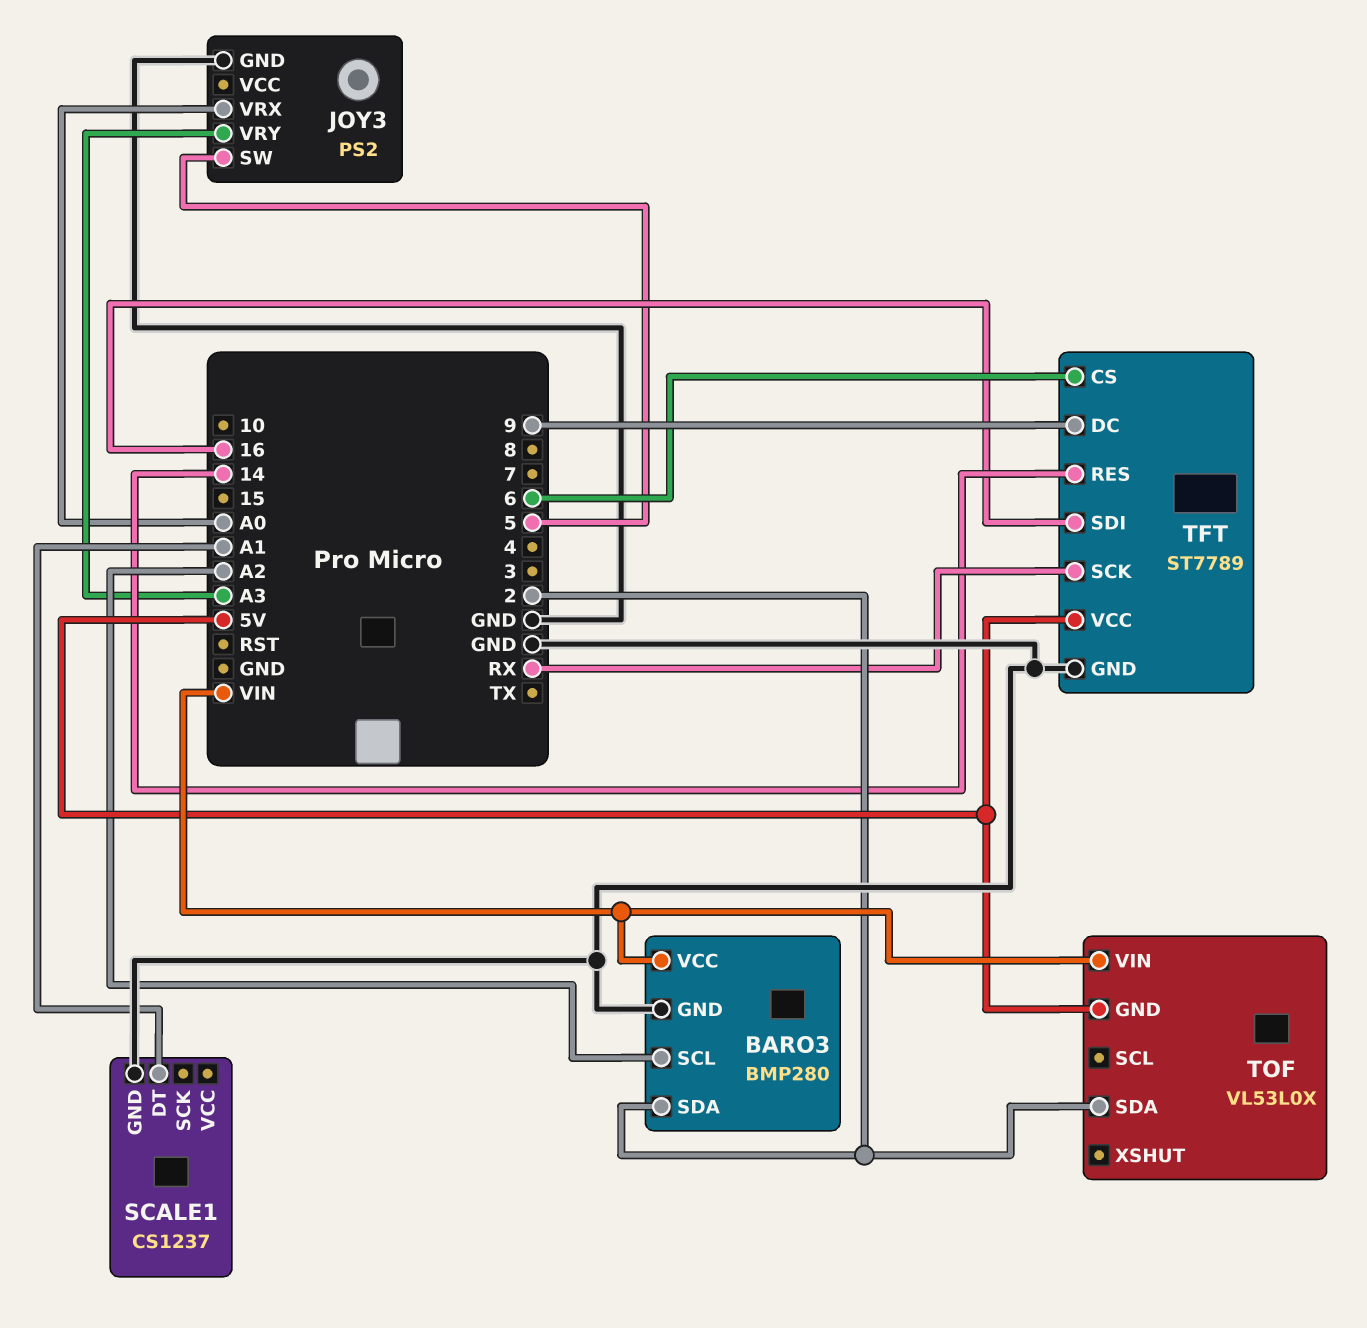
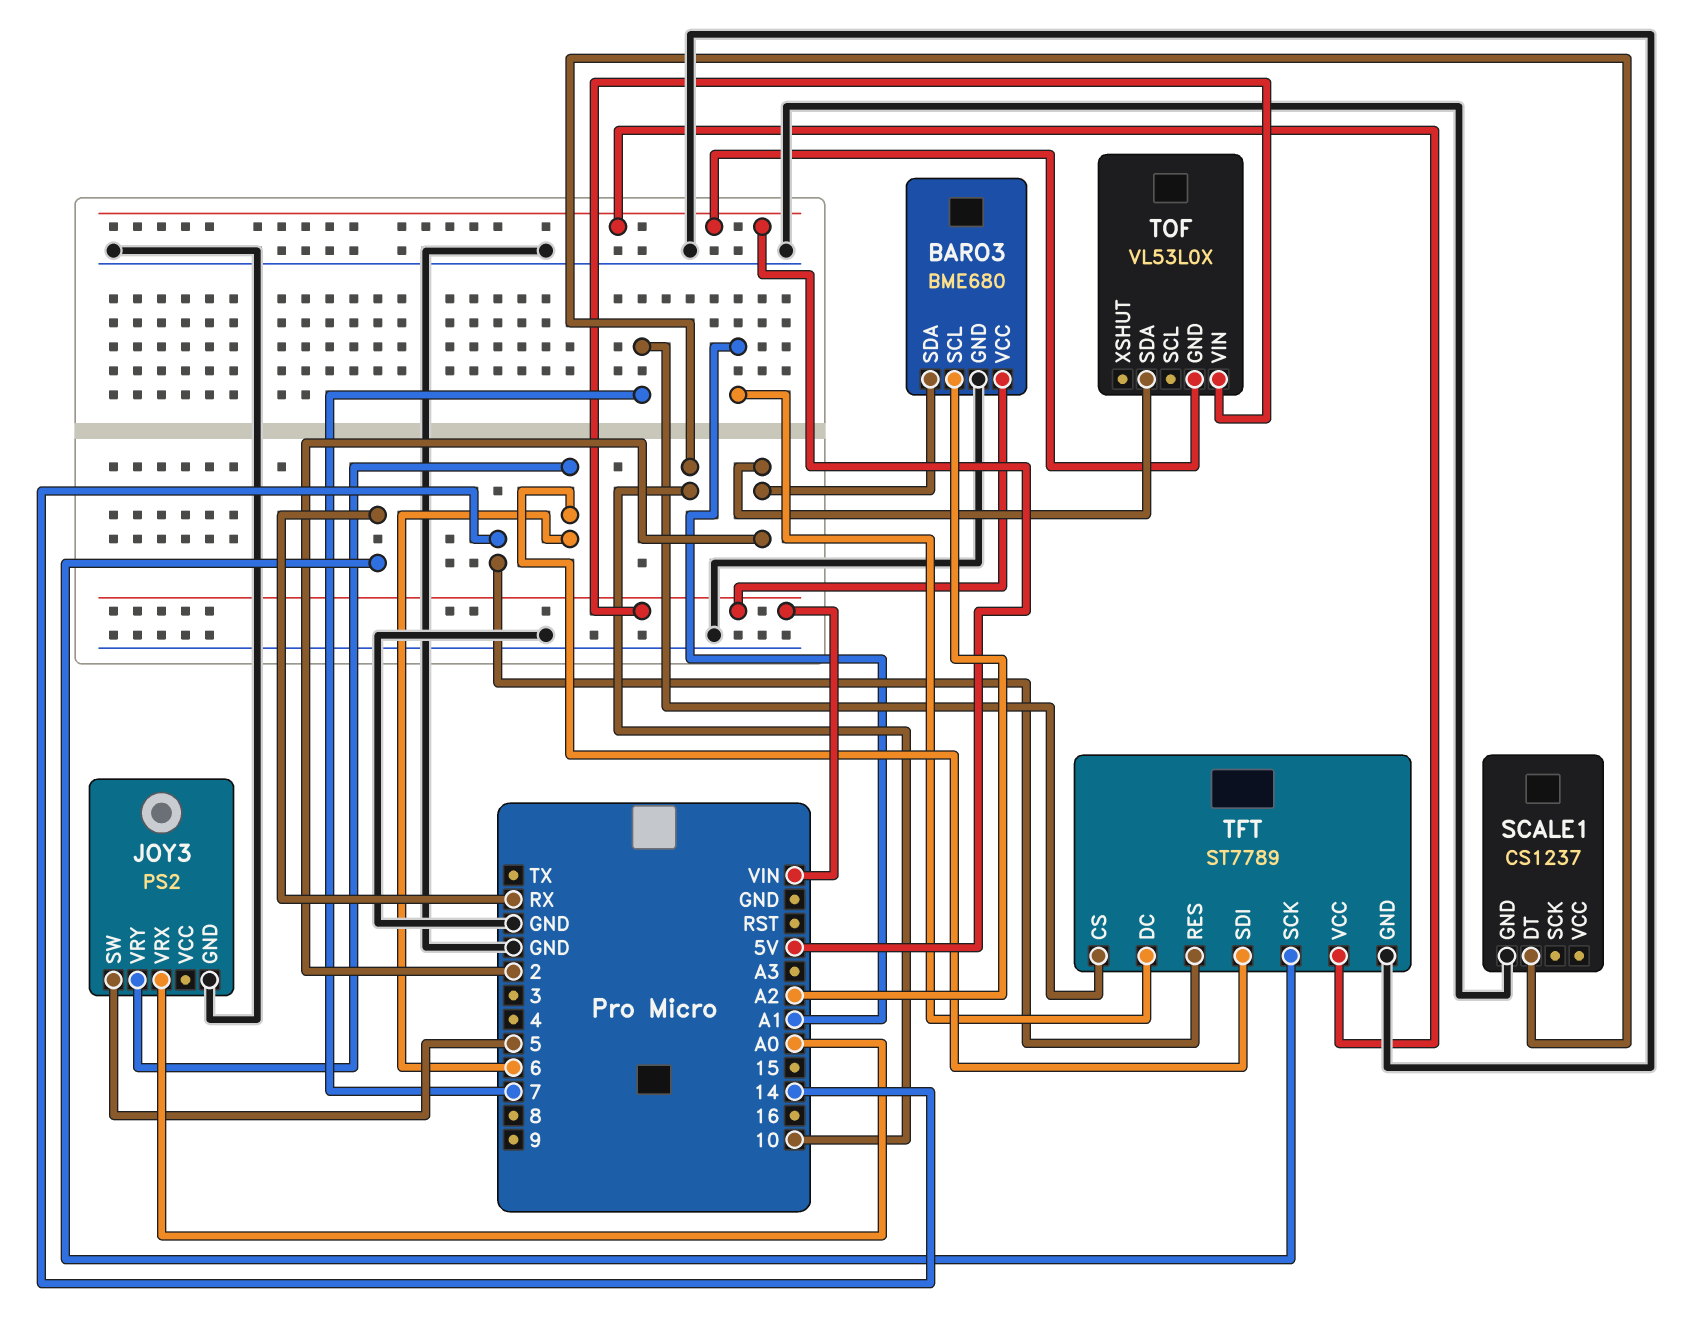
BARO3: BMP280 -> BME680
JOY3 pin VRY: A3 -> 6
SCALE1 pin DT: A1 -> 10
TFT pin CS: 6 -> 7
TFT pin DC: 9 -> A1
TFT pin SDI: 16 -> 6

